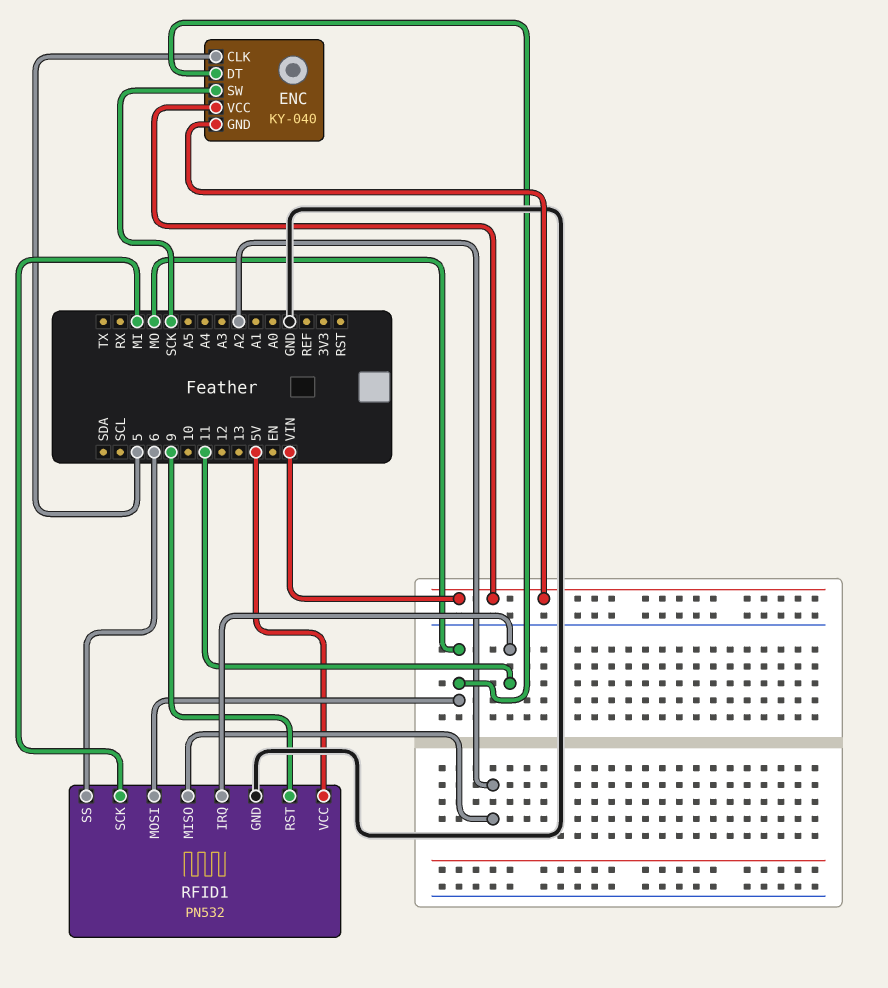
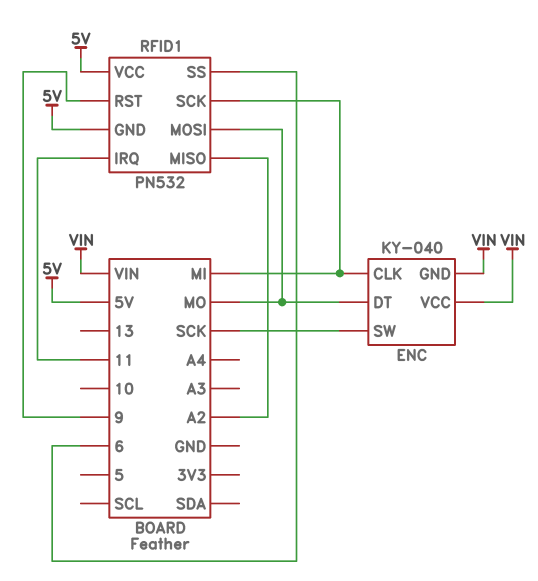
ENC pin CLK: 5 -> MI
RFID1 pin GND: GND -> 5V

